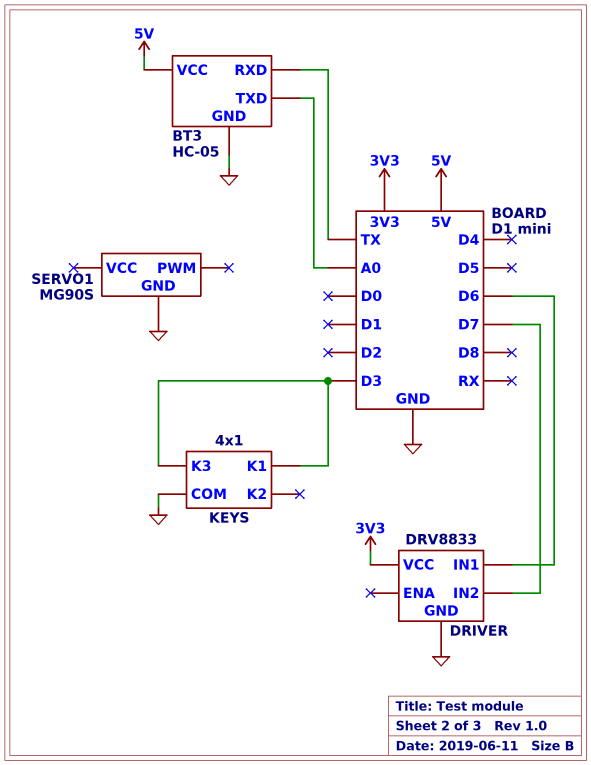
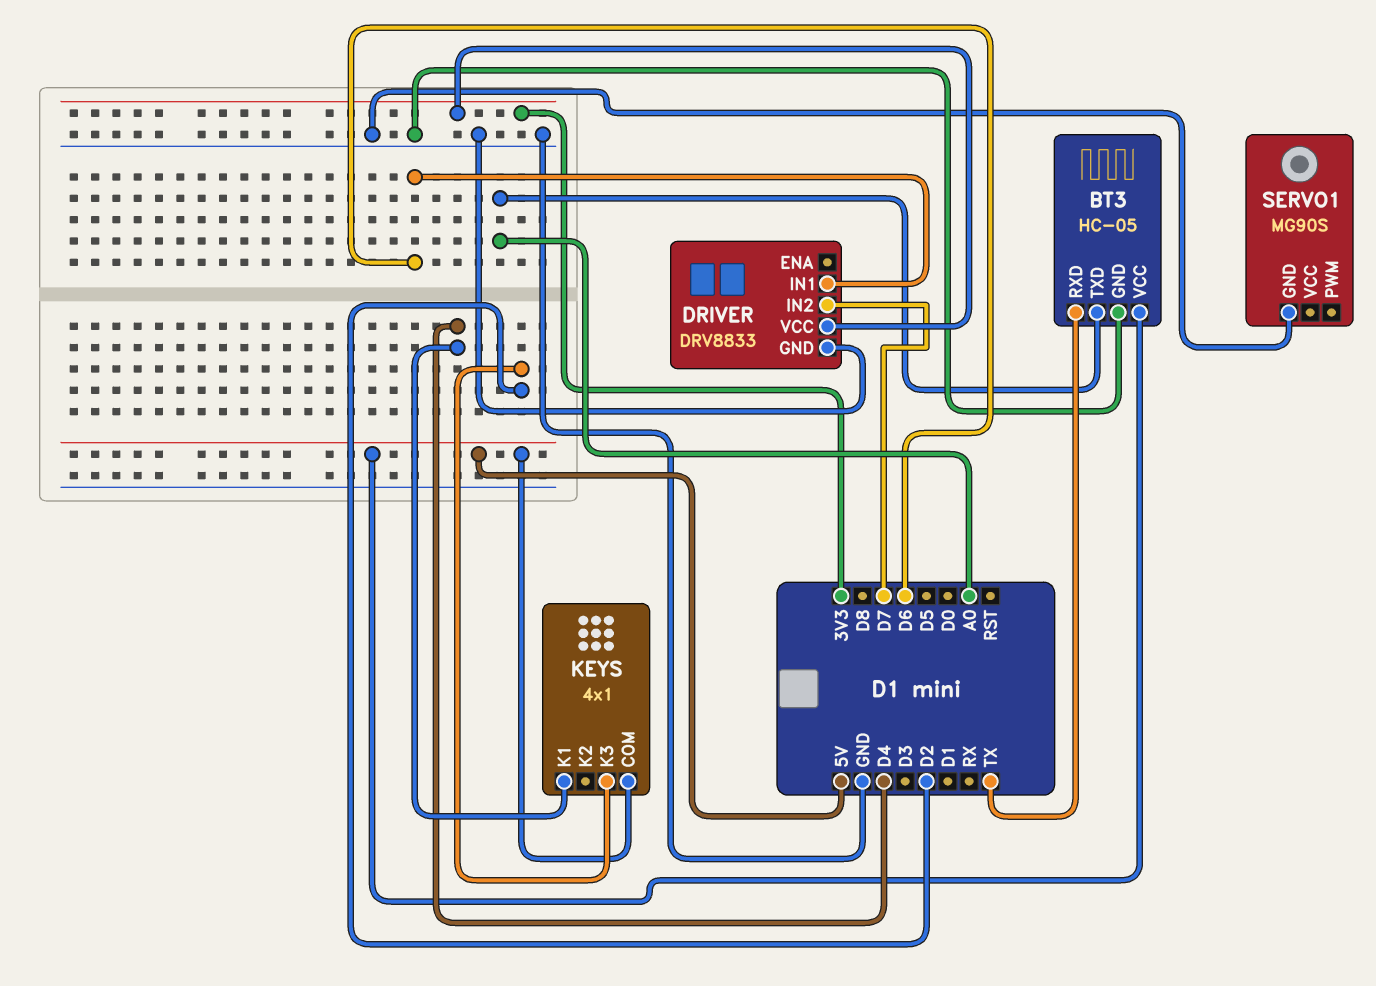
KEYS pin COM: GND -> 5V
KEYS pin K1: D3 -> D4
KEYS pin K3: D3 -> D2

